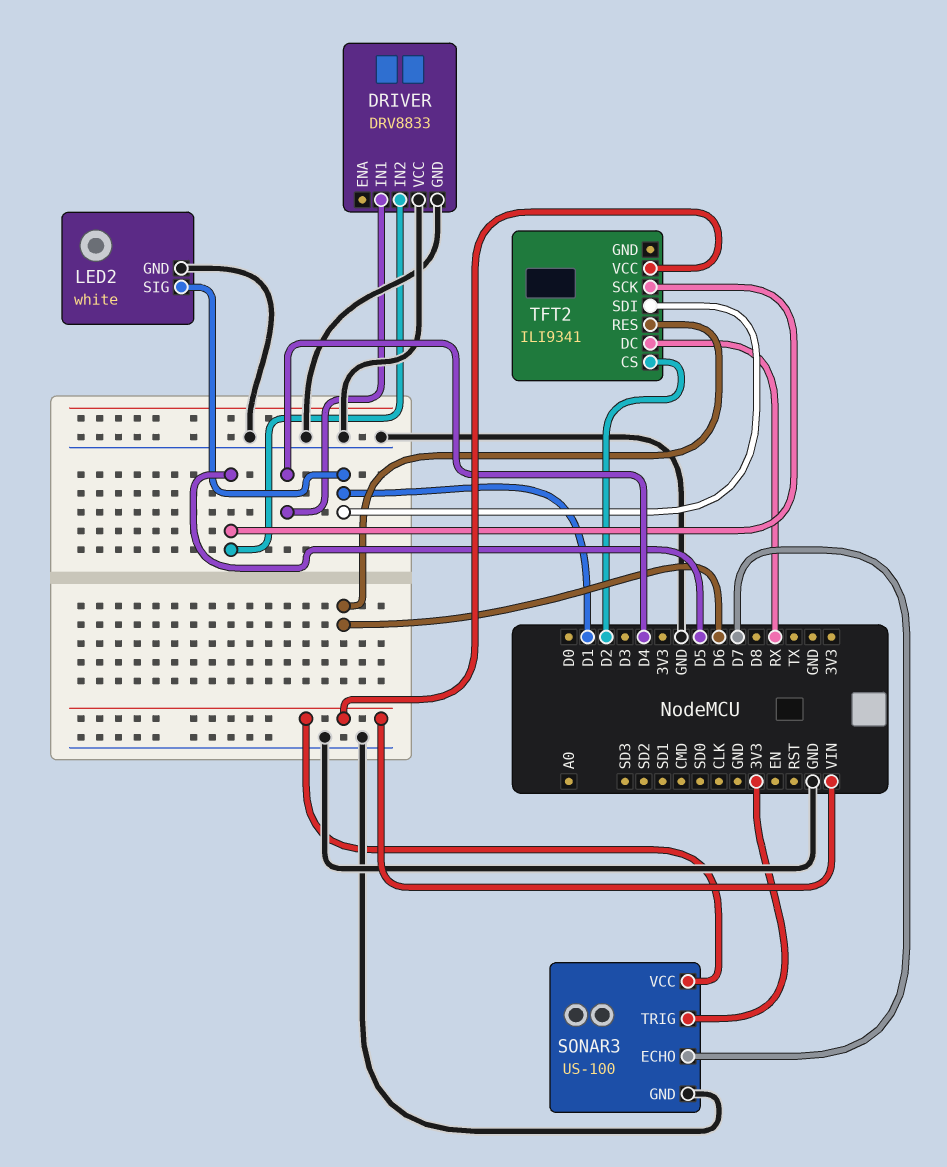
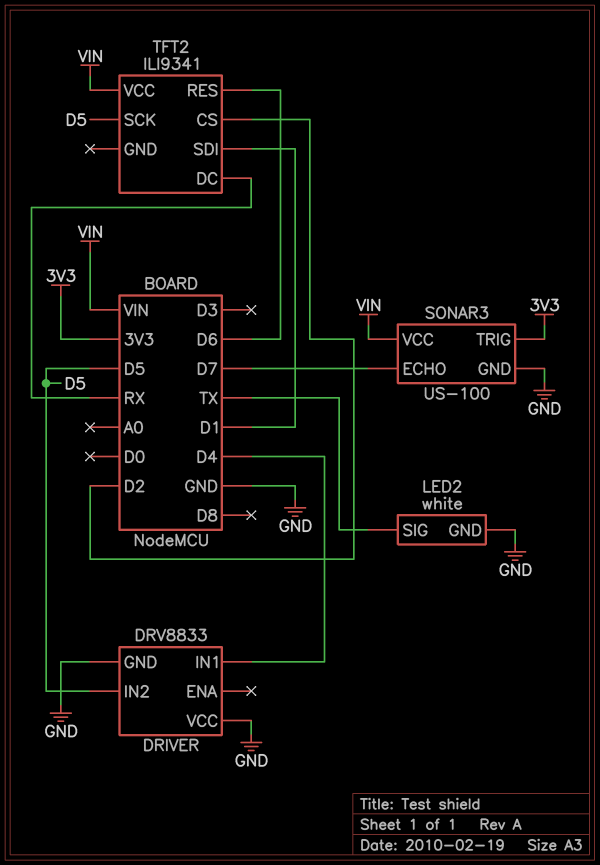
LED2 pin SIG: D1 -> TX

